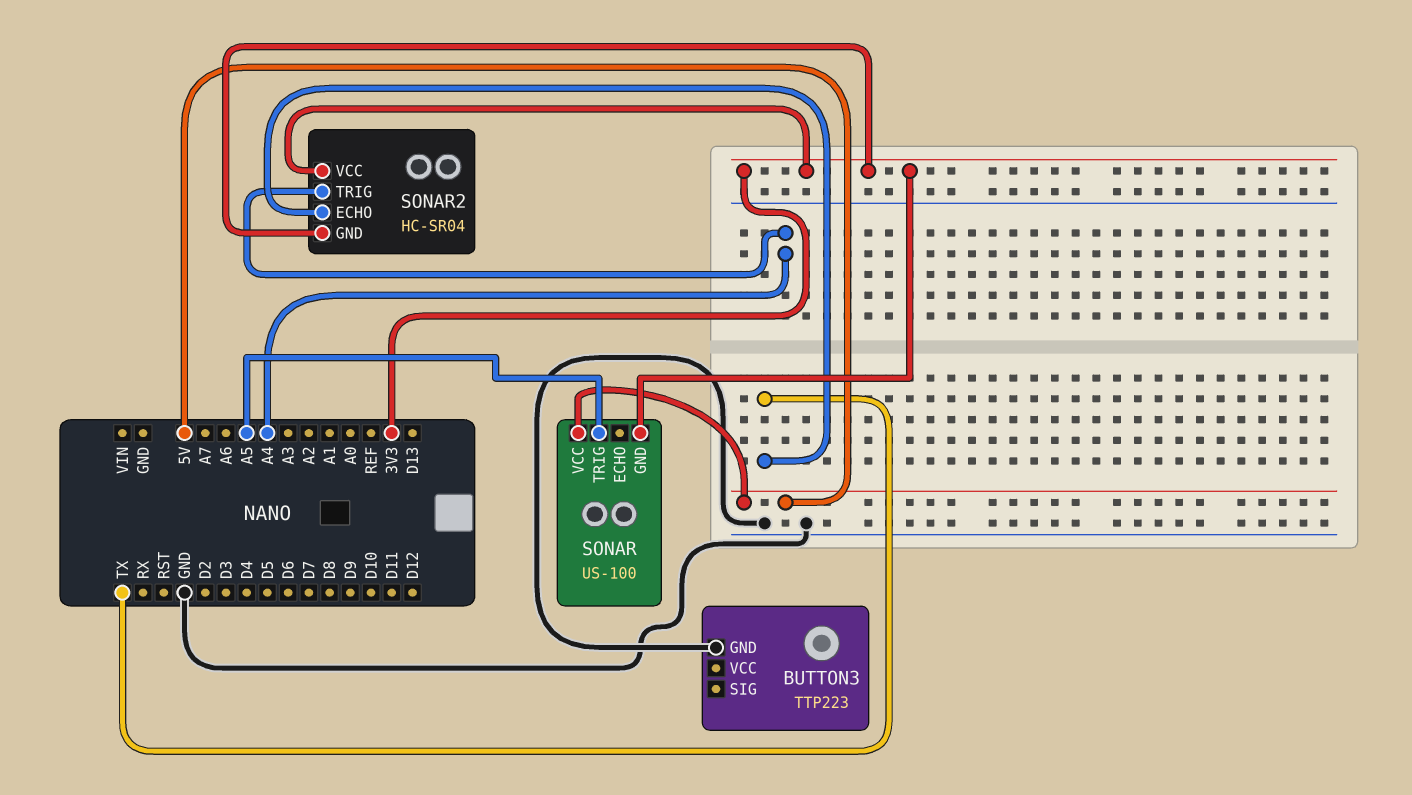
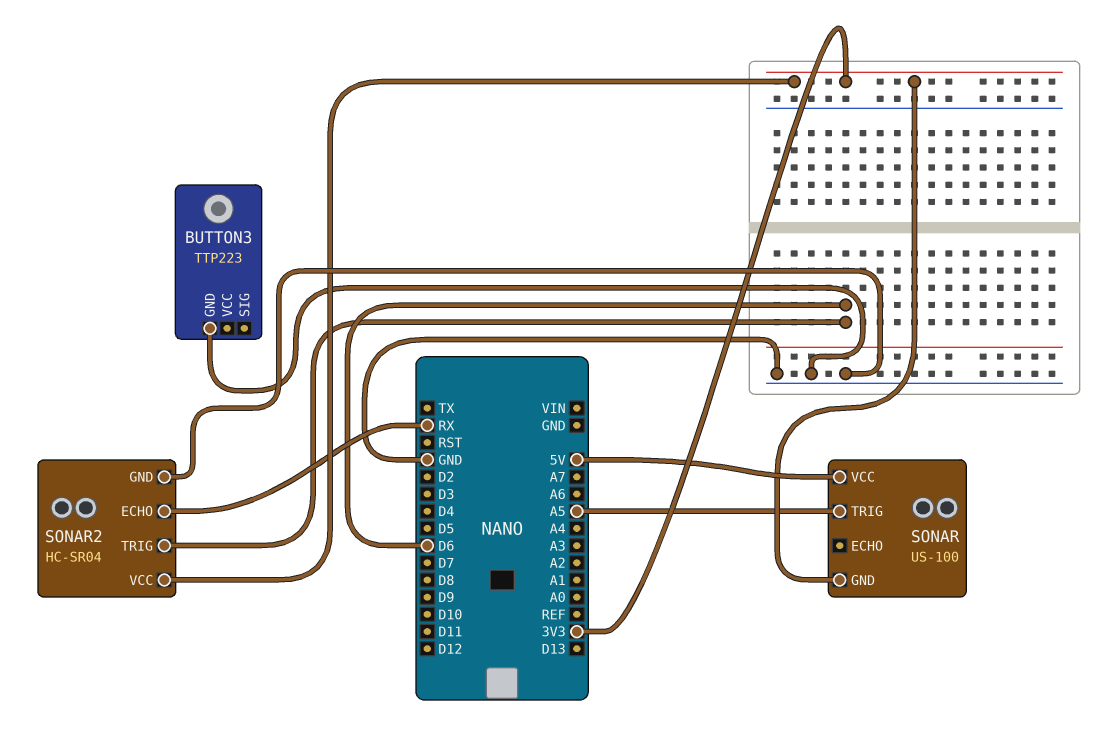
SONAR2 pin ECHO: TX -> RX
SONAR2 pin GND: 3V3 -> GND
SONAR2 pin TRIG: A4 -> D6

